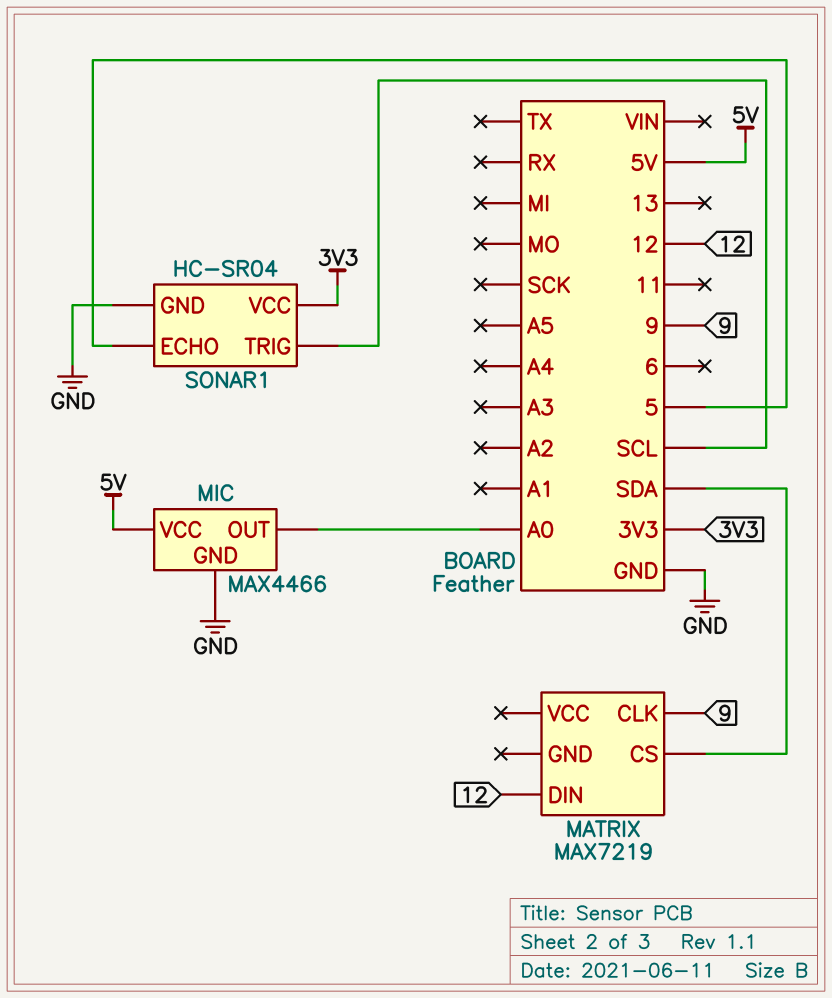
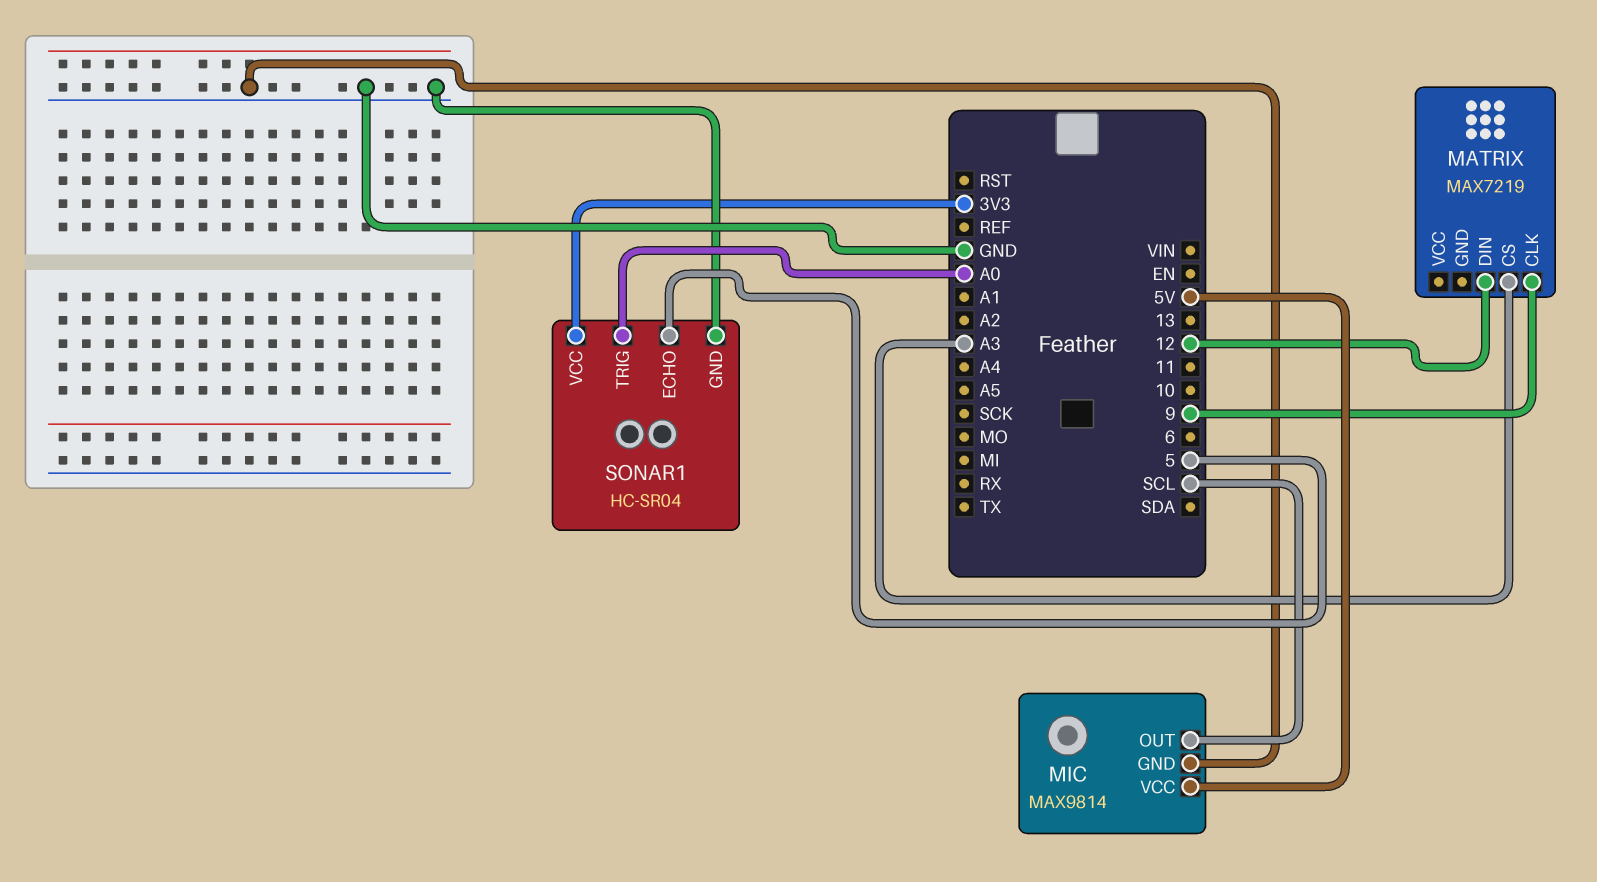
MATRIX pin CS: SDA -> A3
MIC: MAX4466 -> MAX9814
MIC pin OUT: A0 -> SCL
SONAR1 pin TRIG: SCL -> A0

